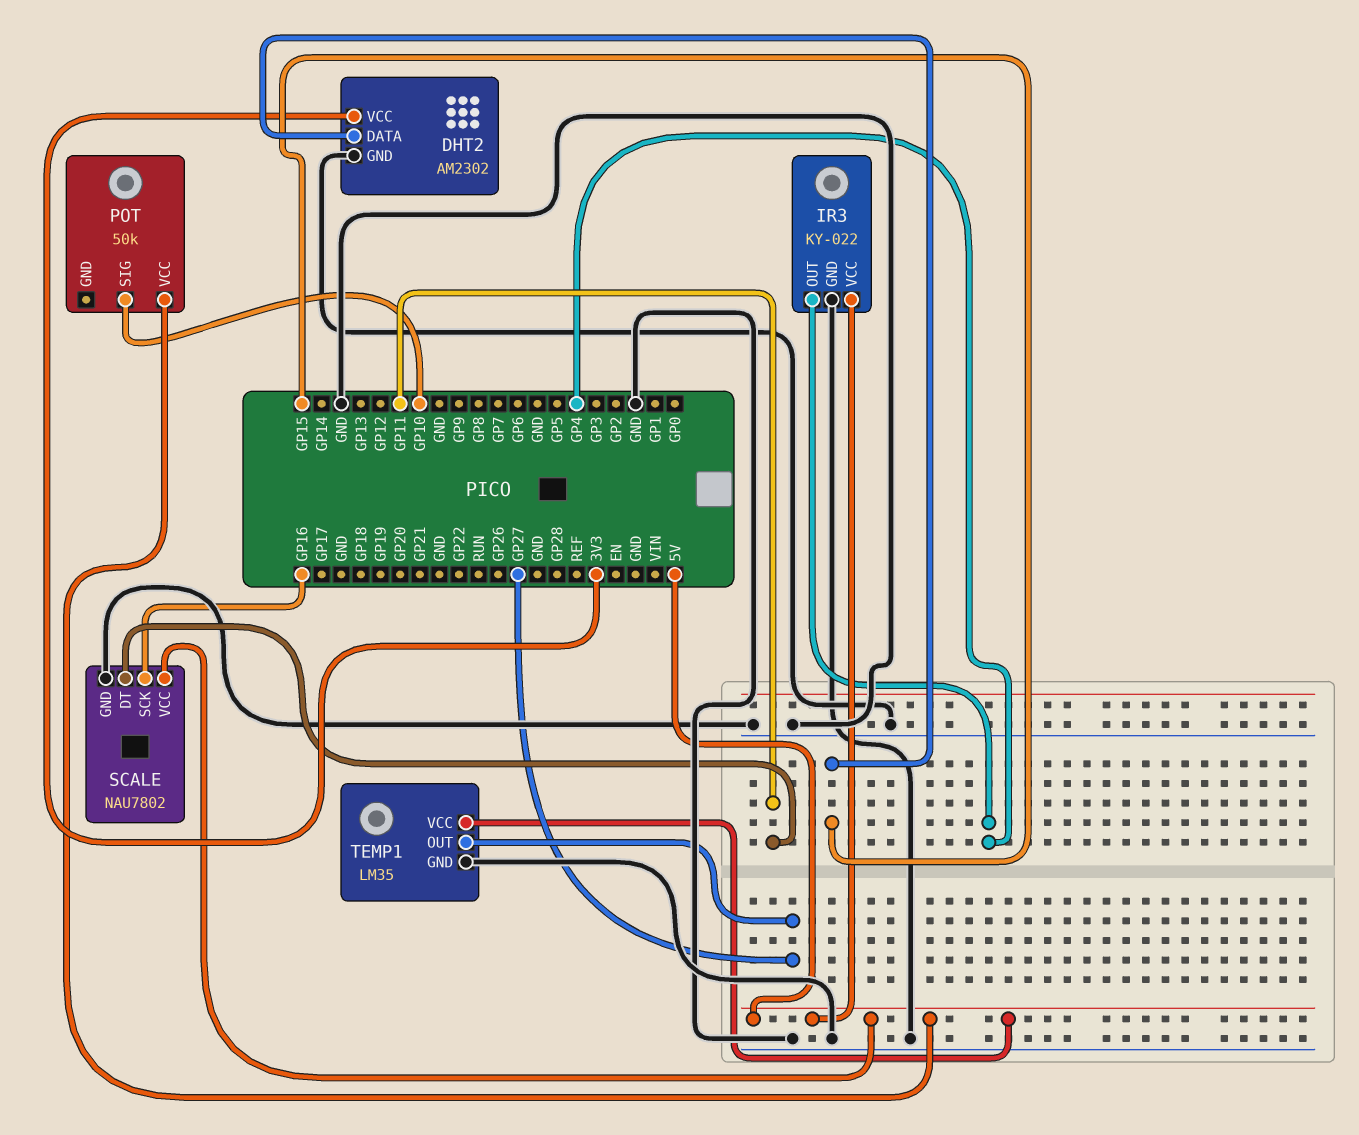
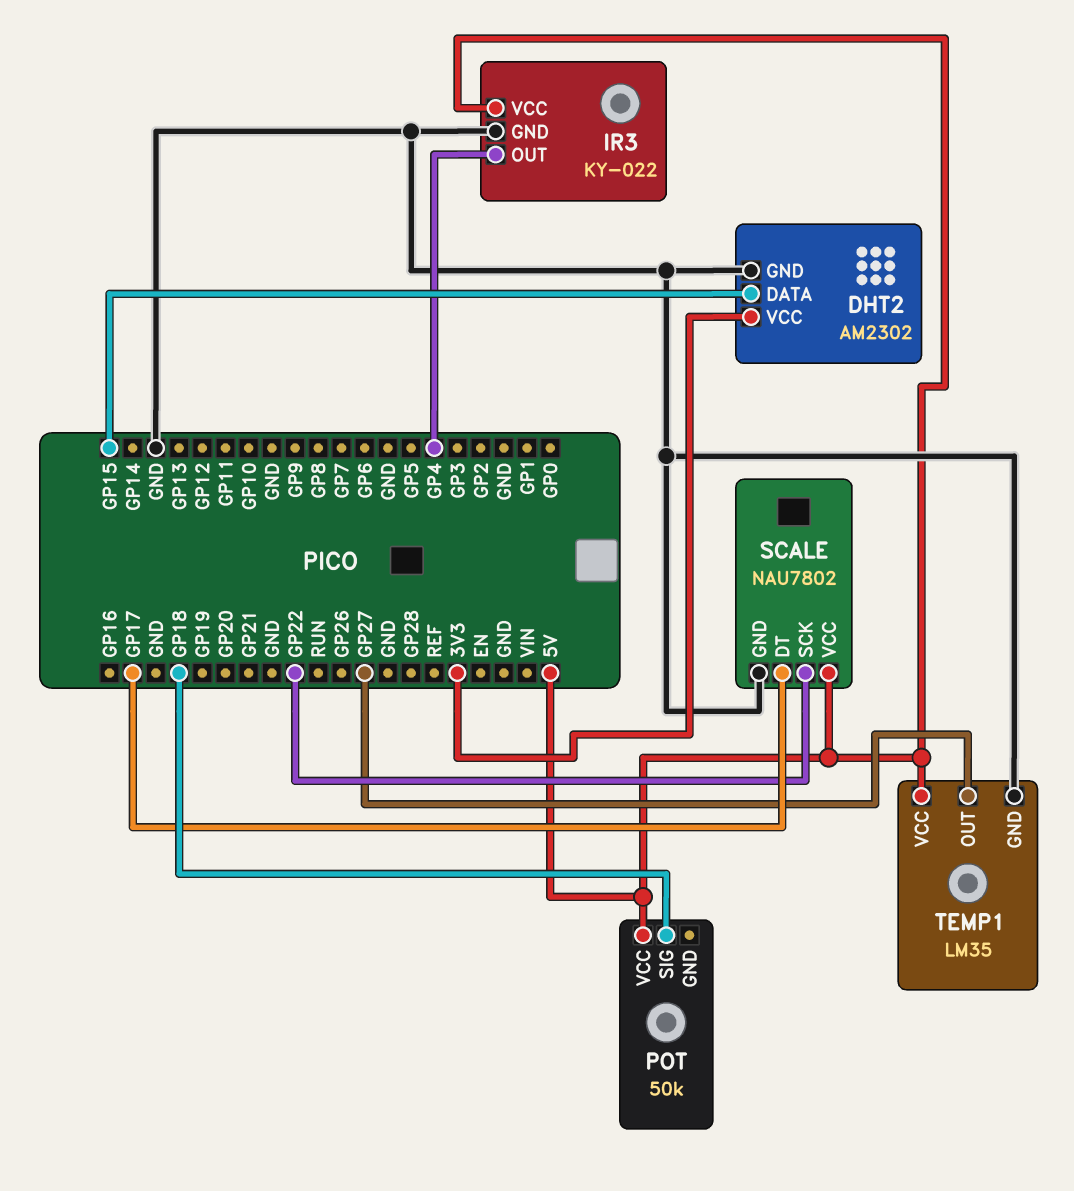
POT pin SIG: GP10 -> GP18
SCALE pin DT: GP11 -> GP17
SCALE pin SCK: GP16 -> GP22

